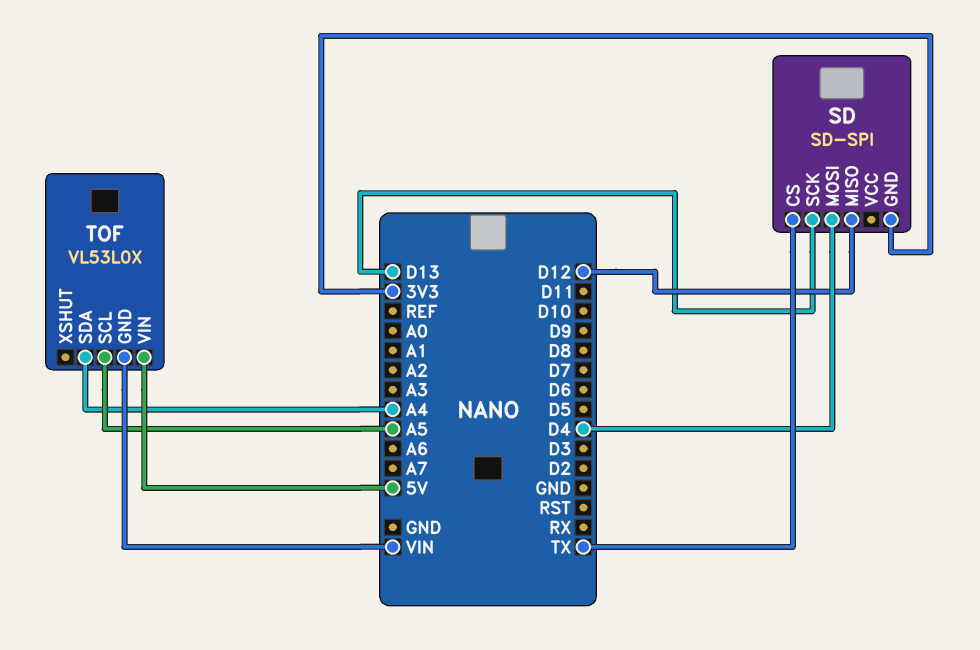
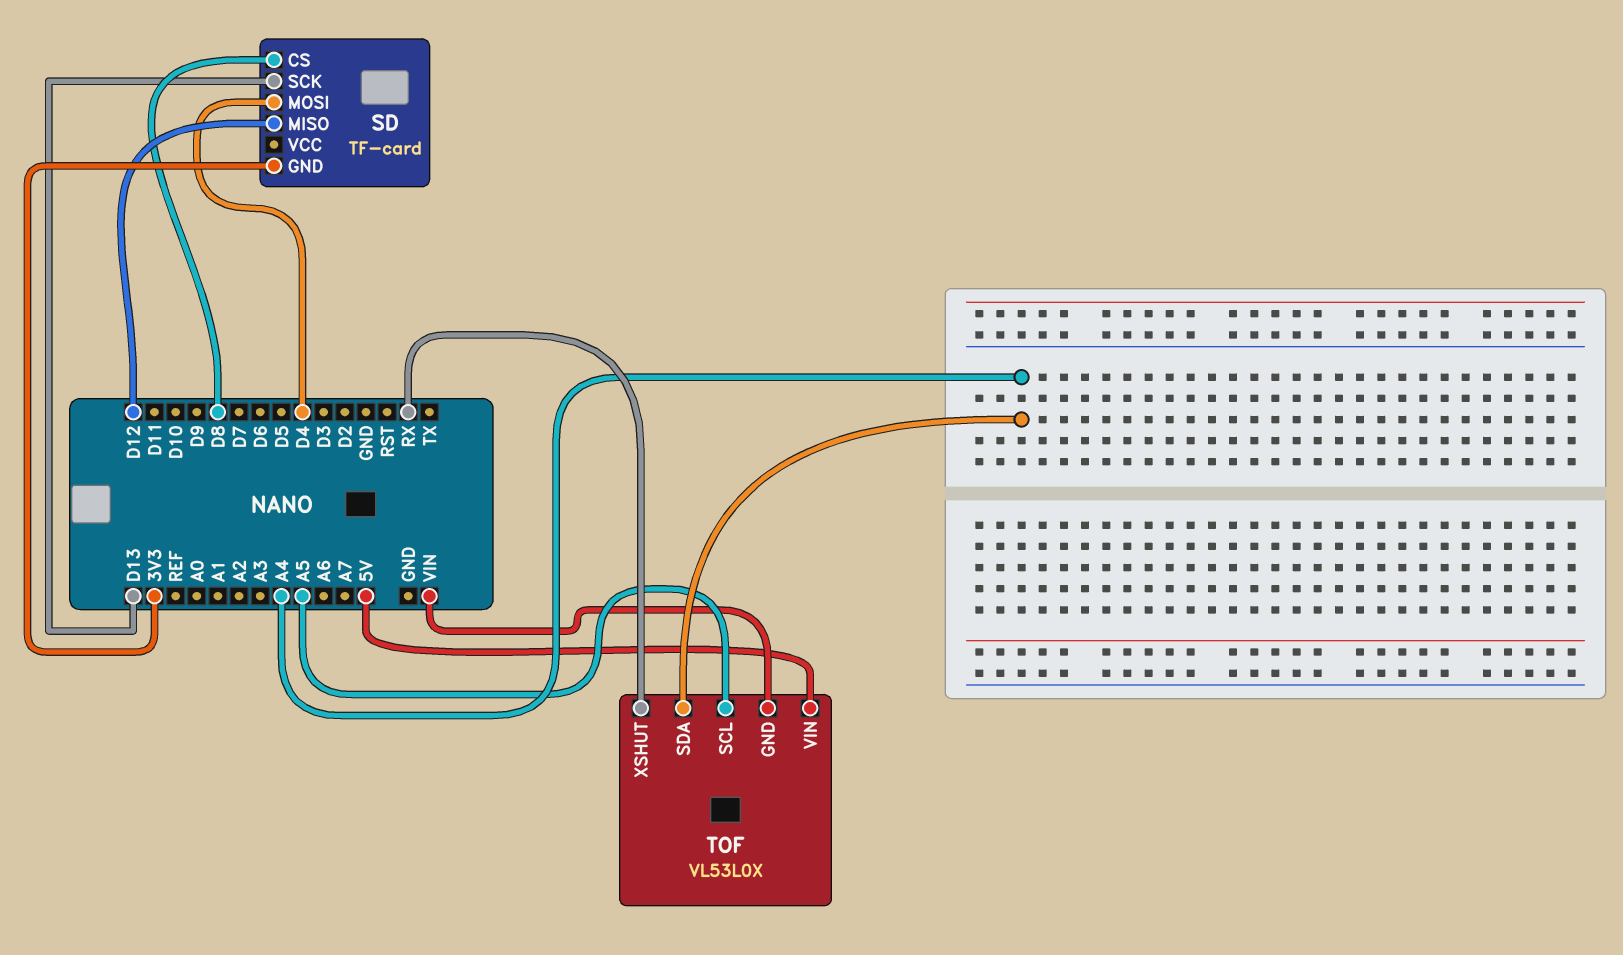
SD: SD-SPI -> TF-card
SD pin CS: TX -> D8
TOF pin XSHUT: none -> RX

